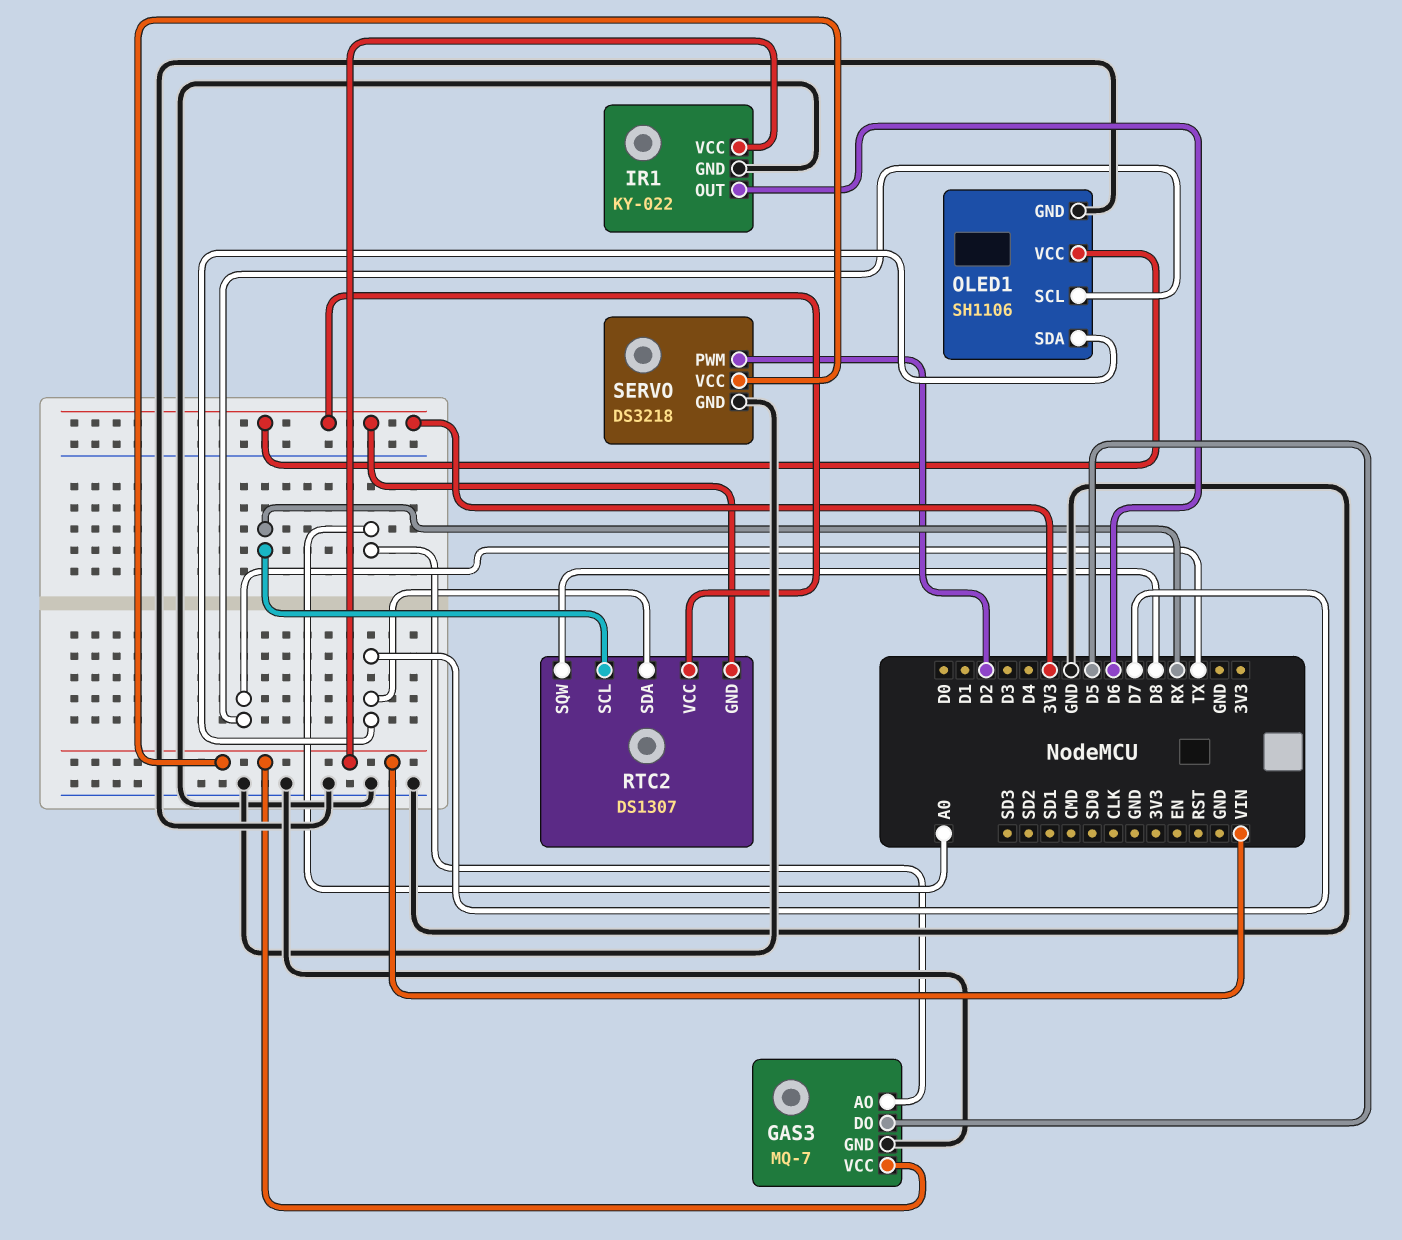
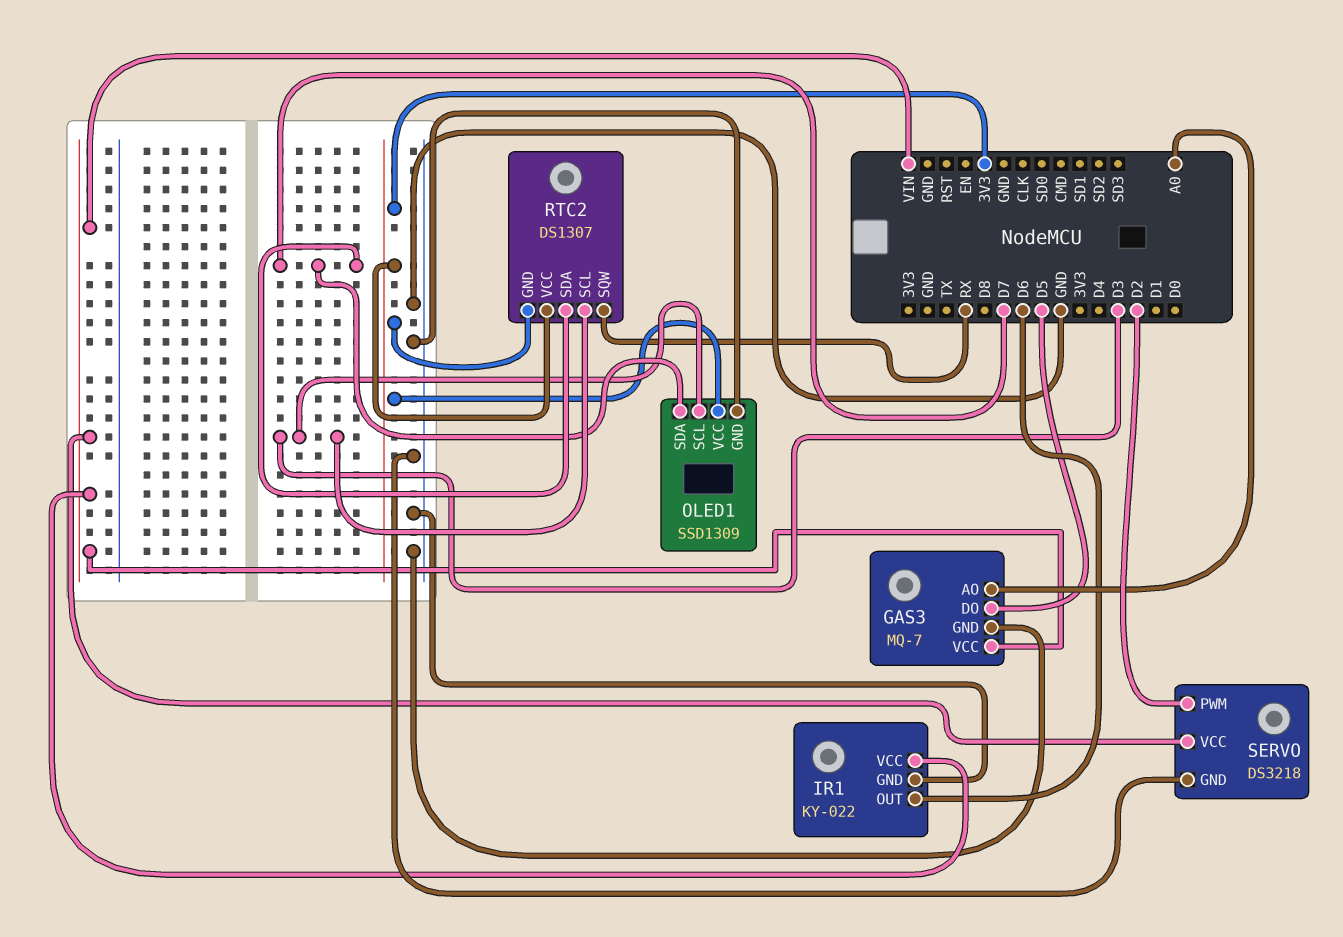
OLED1: SH1106 -> SSD1309
OLED1 pin SCL: TX -> D3
RTC2 pin SCL: RX -> D3
RTC2 pin SQW: D8 -> RX

